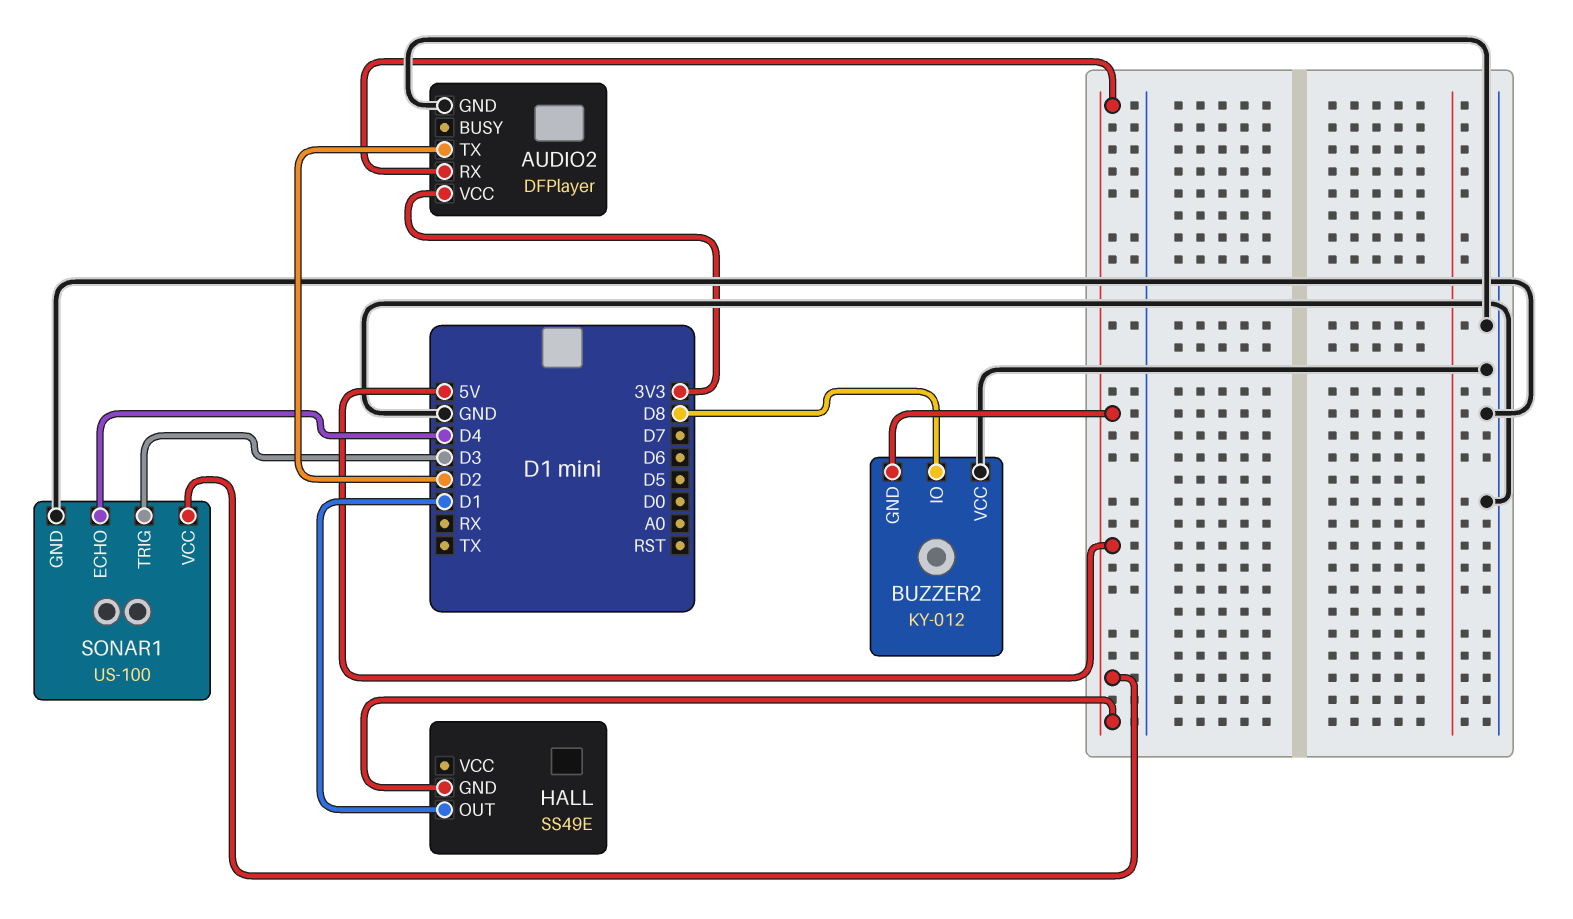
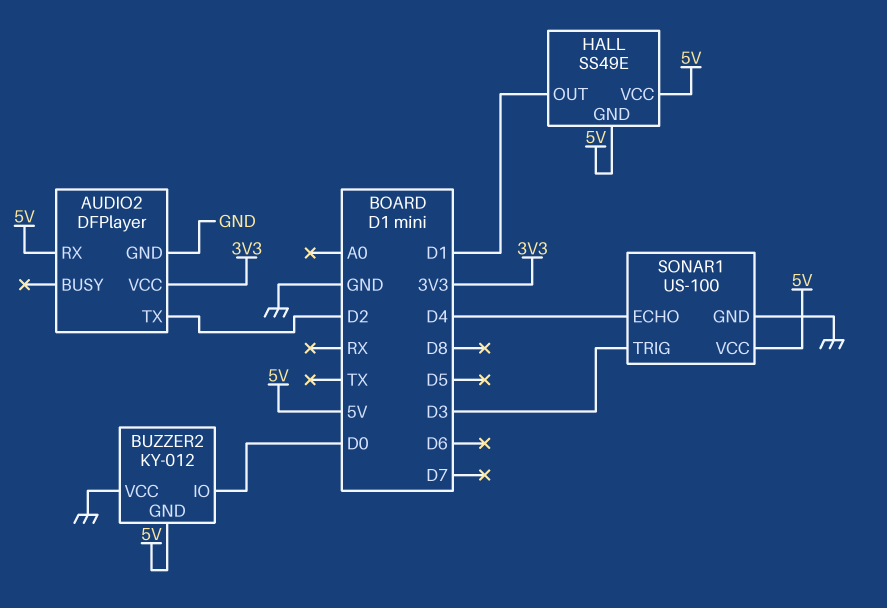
BUZZER2 pin IO: D8 -> D0
HALL pin VCC: none -> 5V

